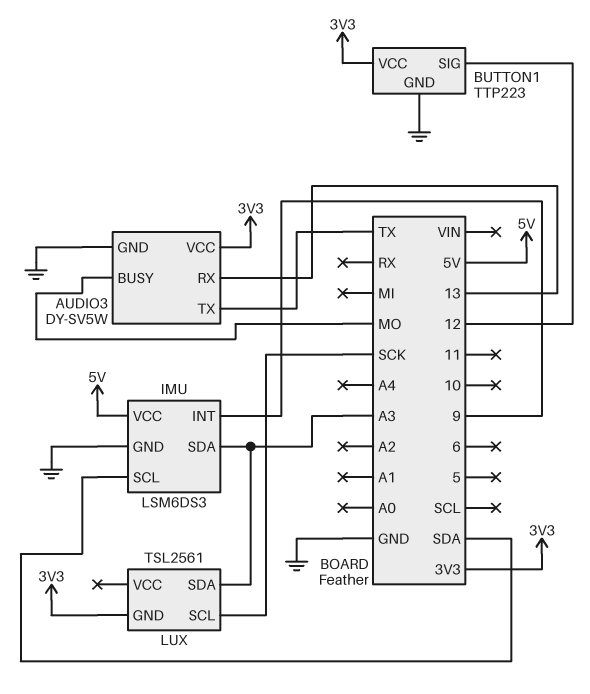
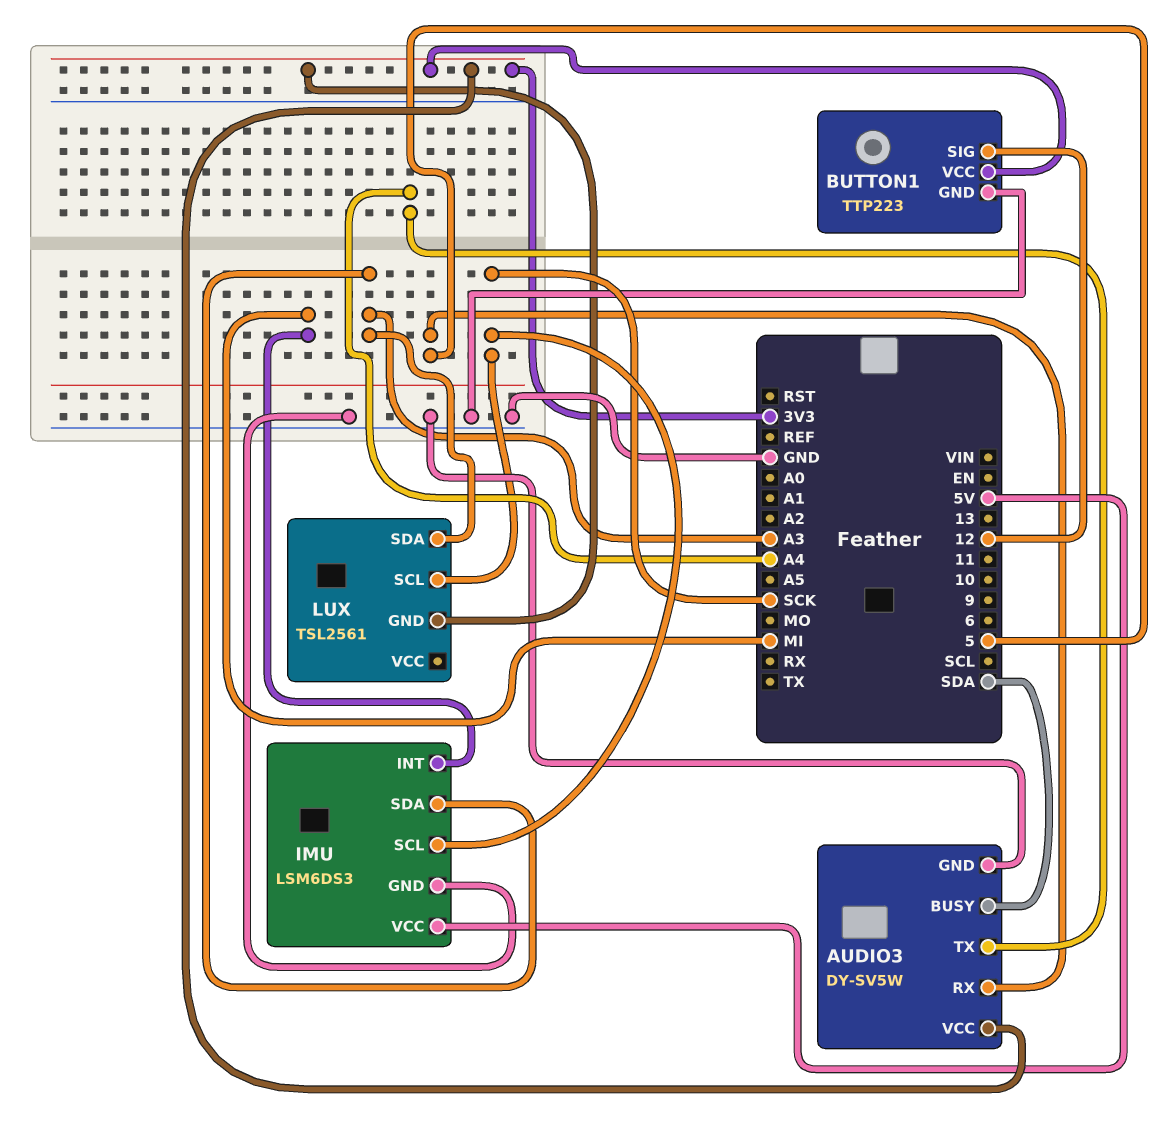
AUDIO3 pin BUSY: MO -> SDA
AUDIO3 pin RX: 13 -> 5
AUDIO3 pin TX: TX -> A4
IMU pin INT: 9 -> MI
IMU pin SCL: SDA -> SCK

